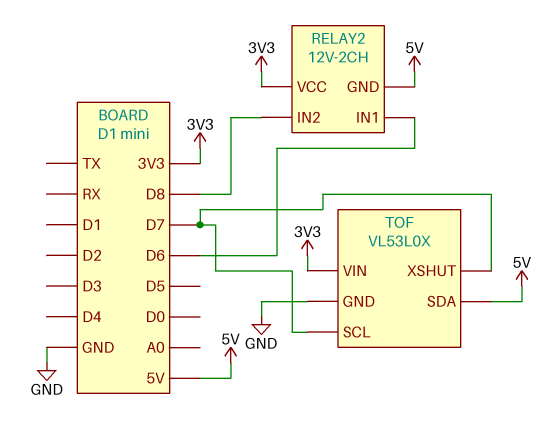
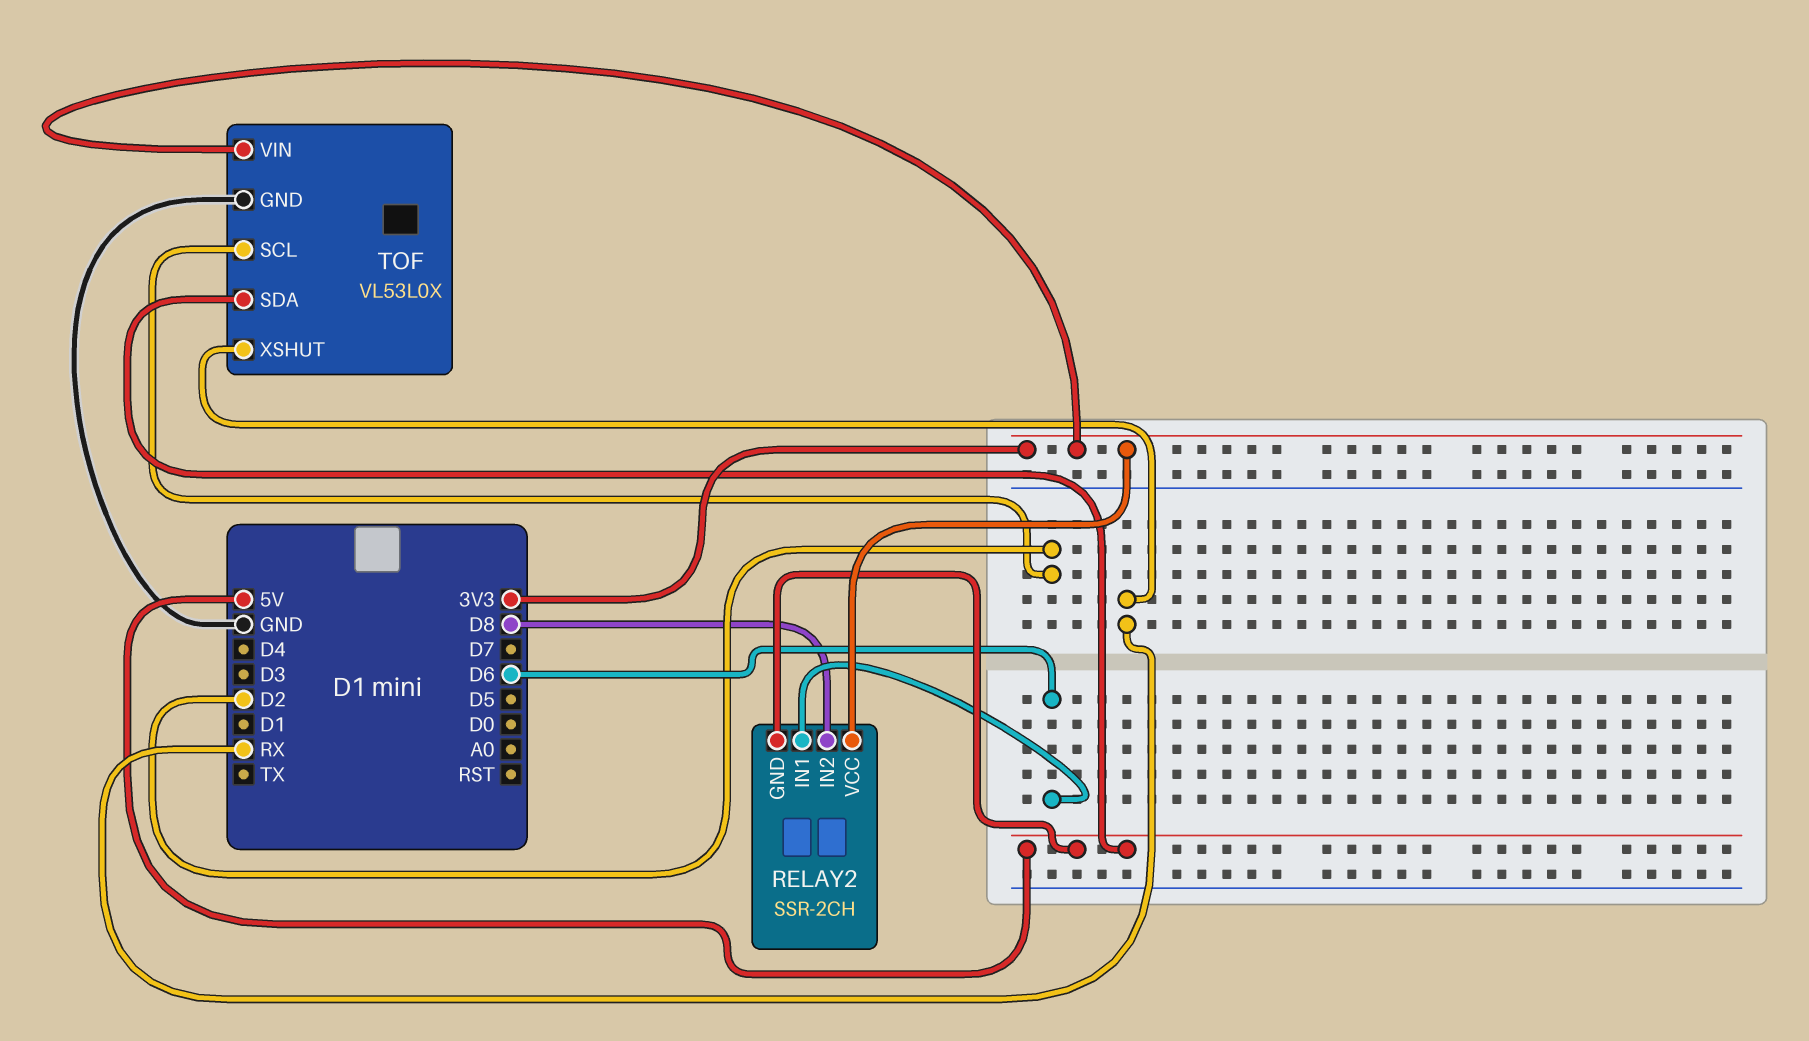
RELAY2: 12V-2CH -> SSR-2CH
TOF pin SCL: D7 -> D2
TOF pin XSHUT: D7 -> RX

